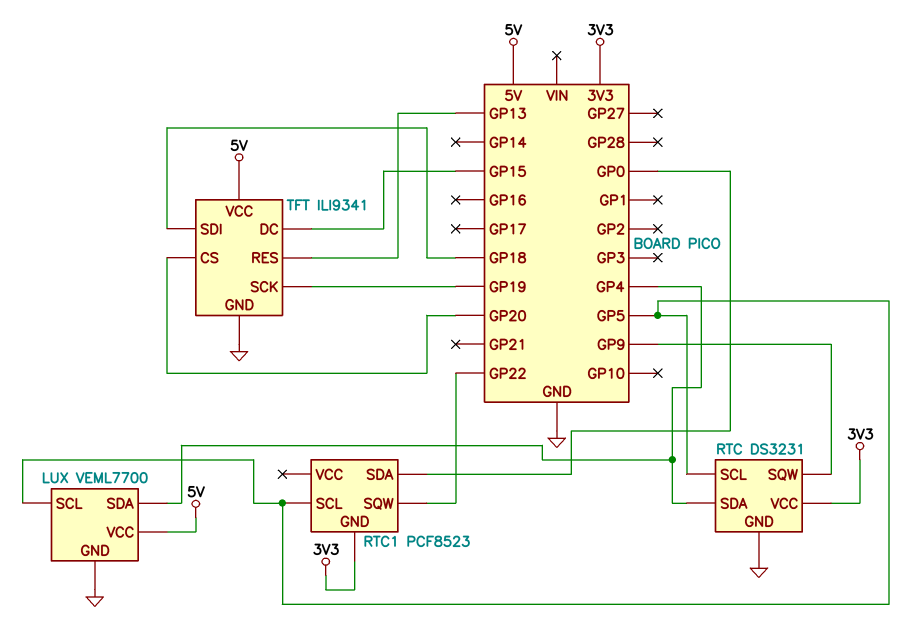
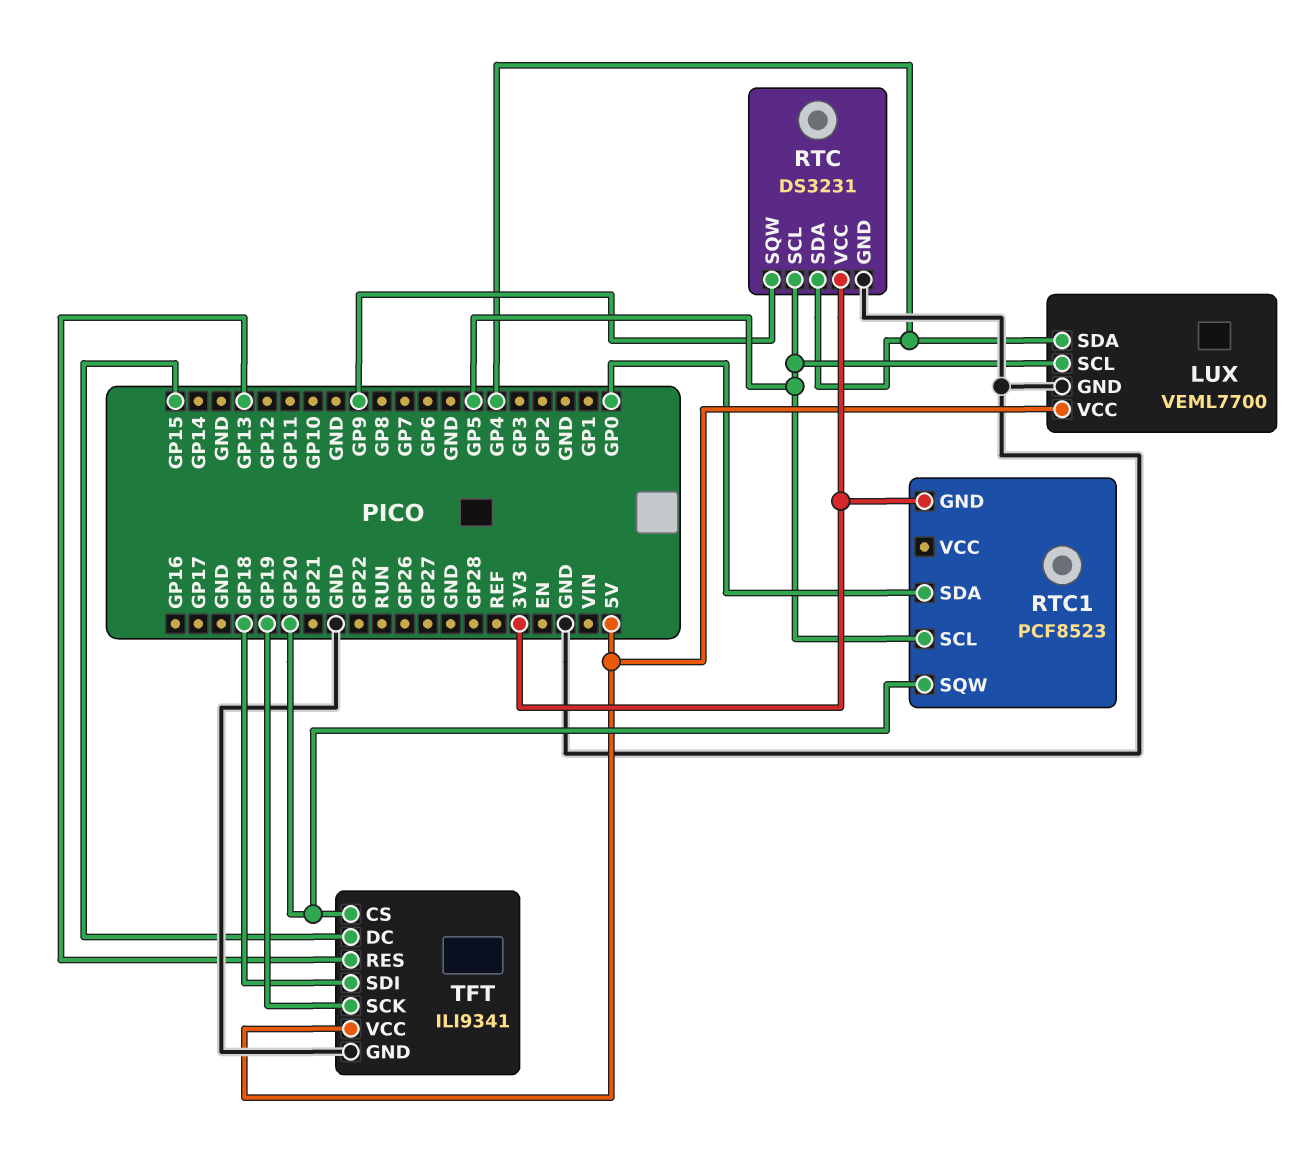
RTC1 pin SQW: GP22 -> GP20

